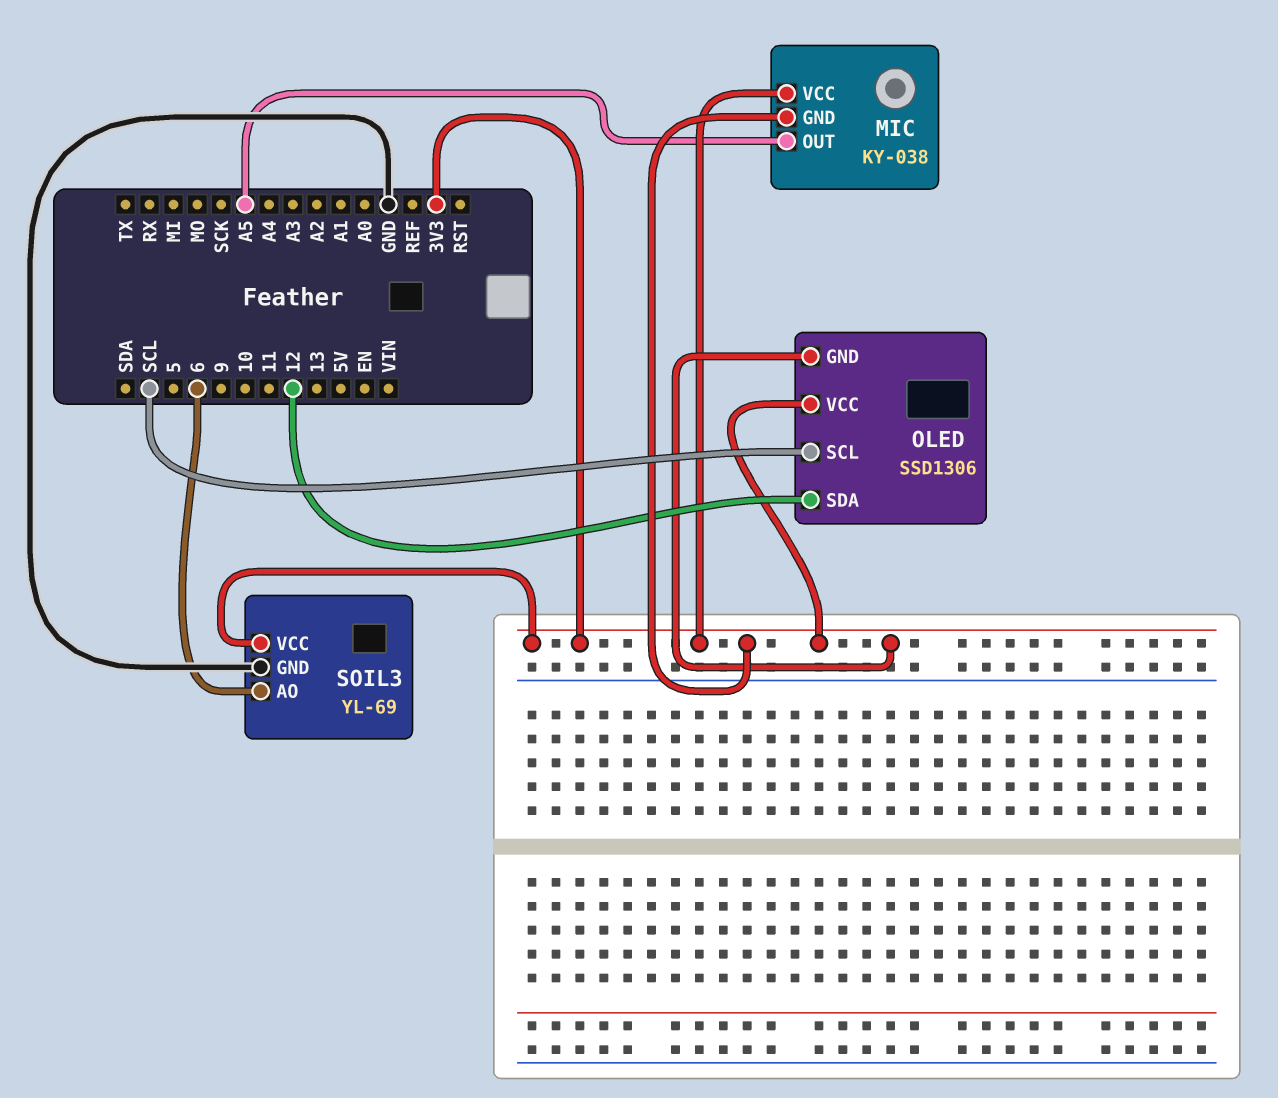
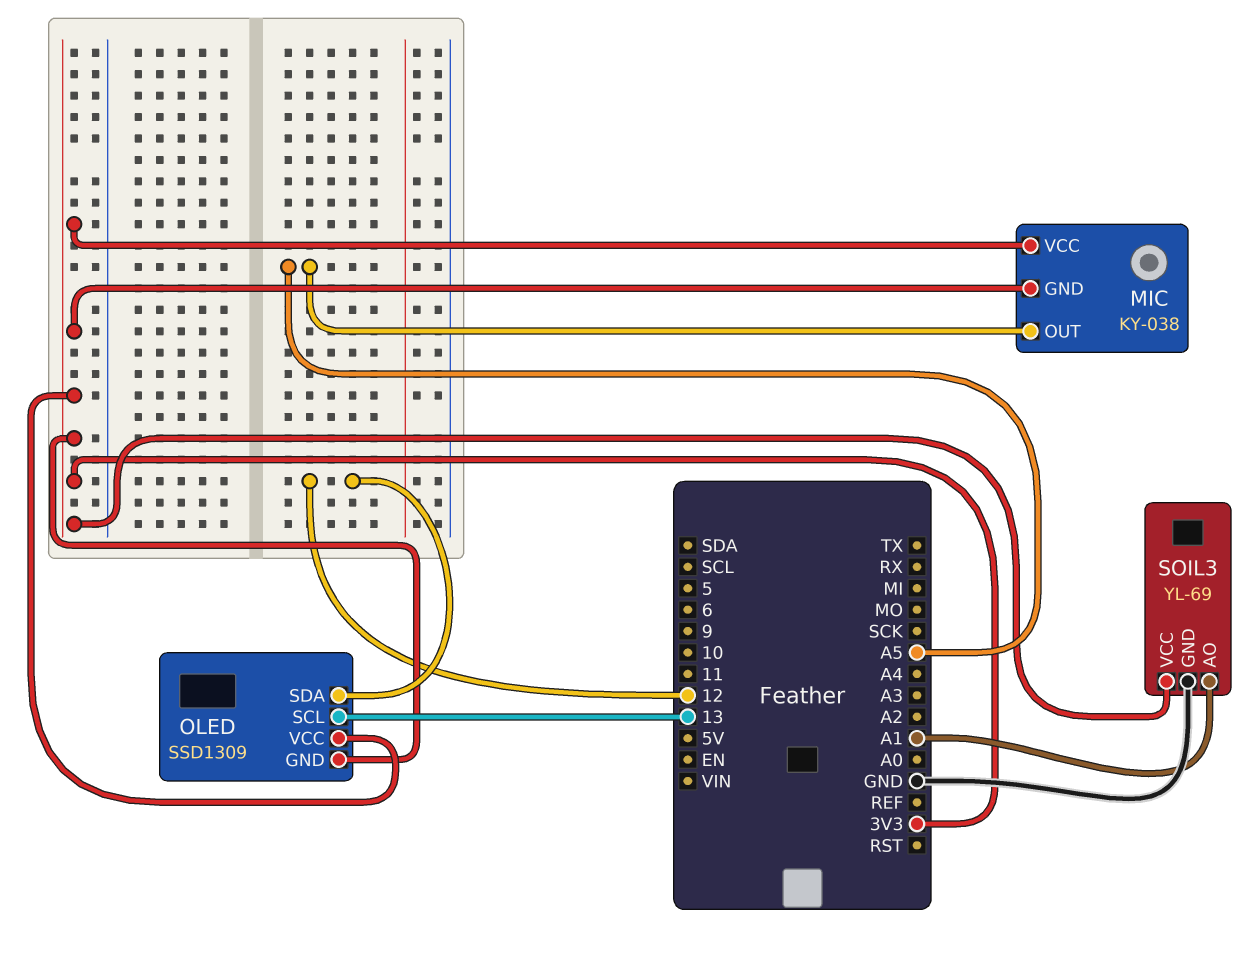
OLED: SSD1306 -> SSD1309
OLED pin SCL: SCL -> 13
SOIL3 pin AO: 6 -> A1

